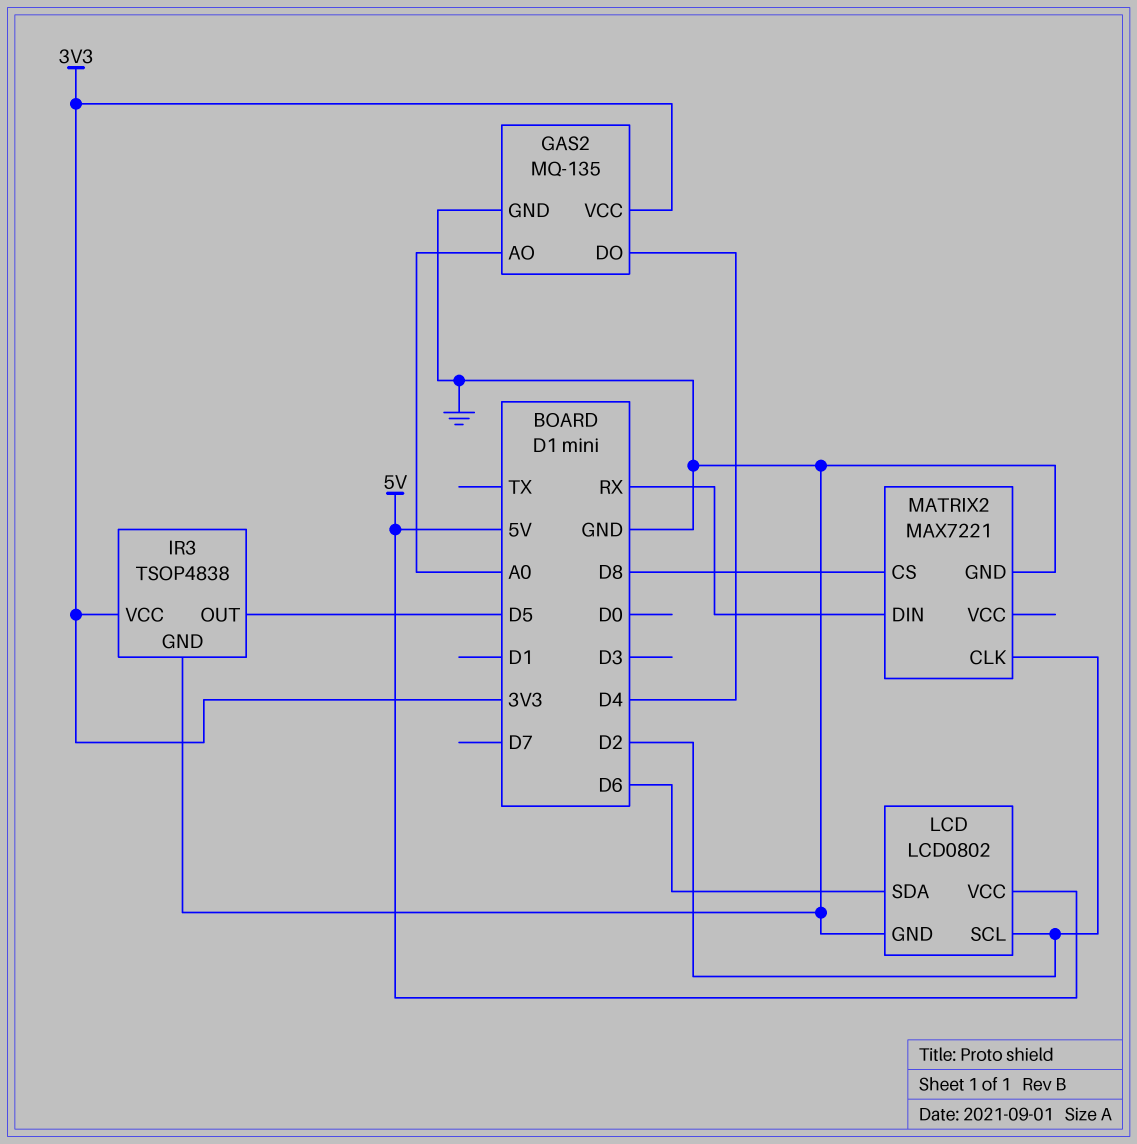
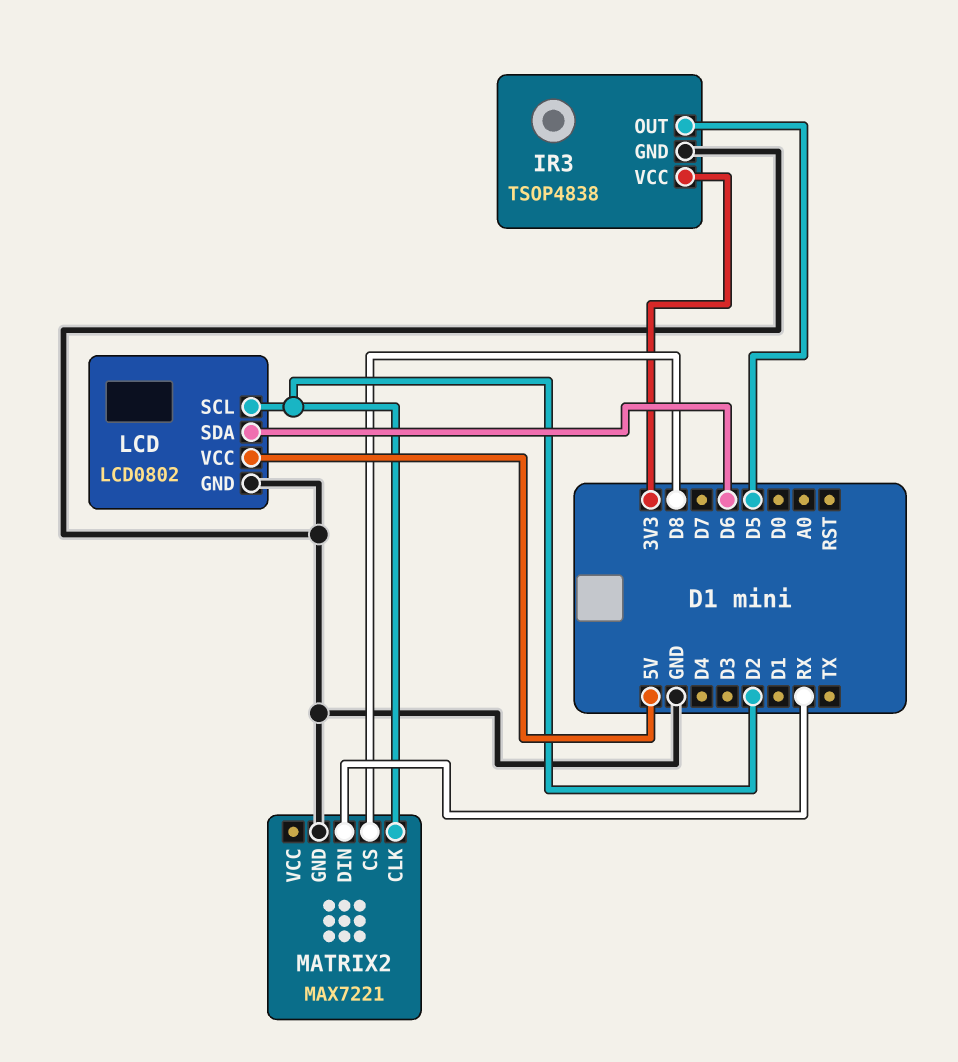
GAS2: MQ-135 -> none
GAS2 pin AO: A0 -> none
GAS2 pin DO: D4 -> none
GAS2 pin GND: GND -> none
GAS2 pin VCC: 3V3 -> none

